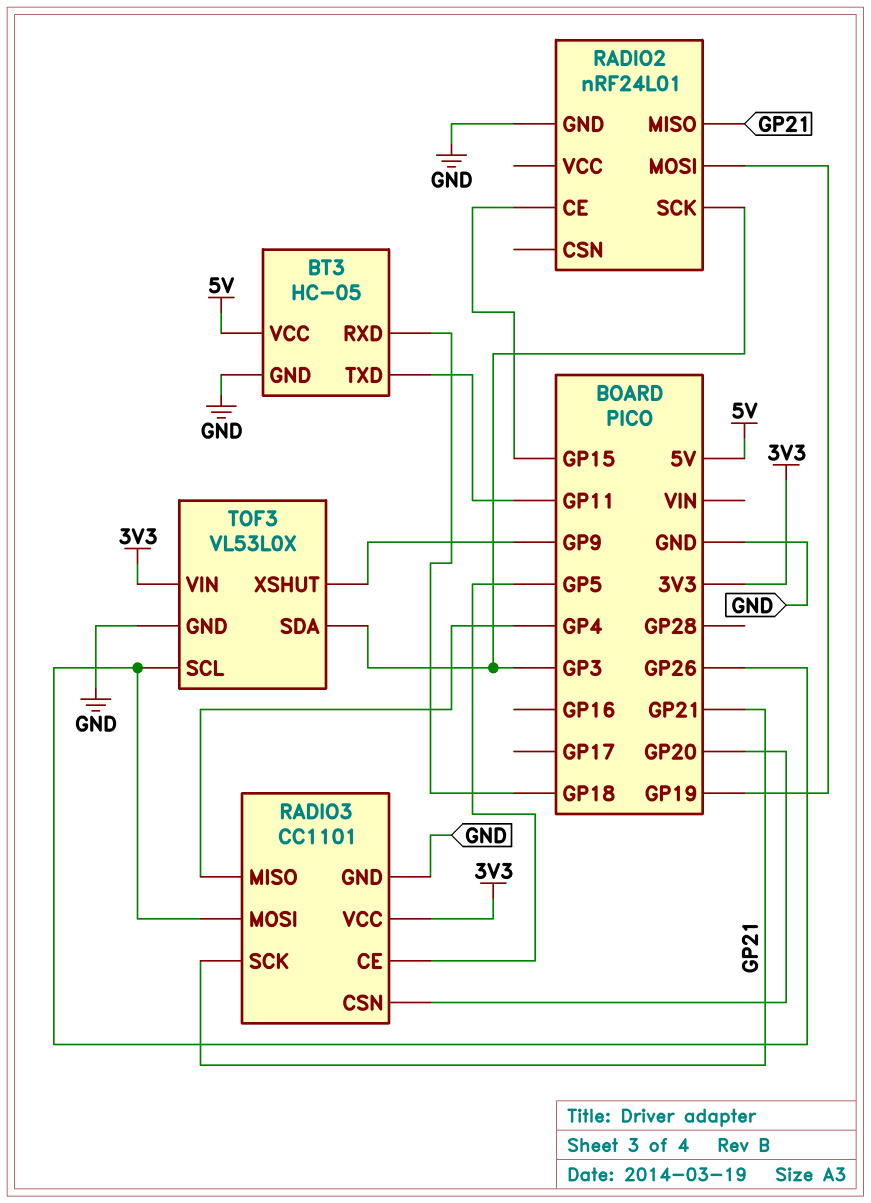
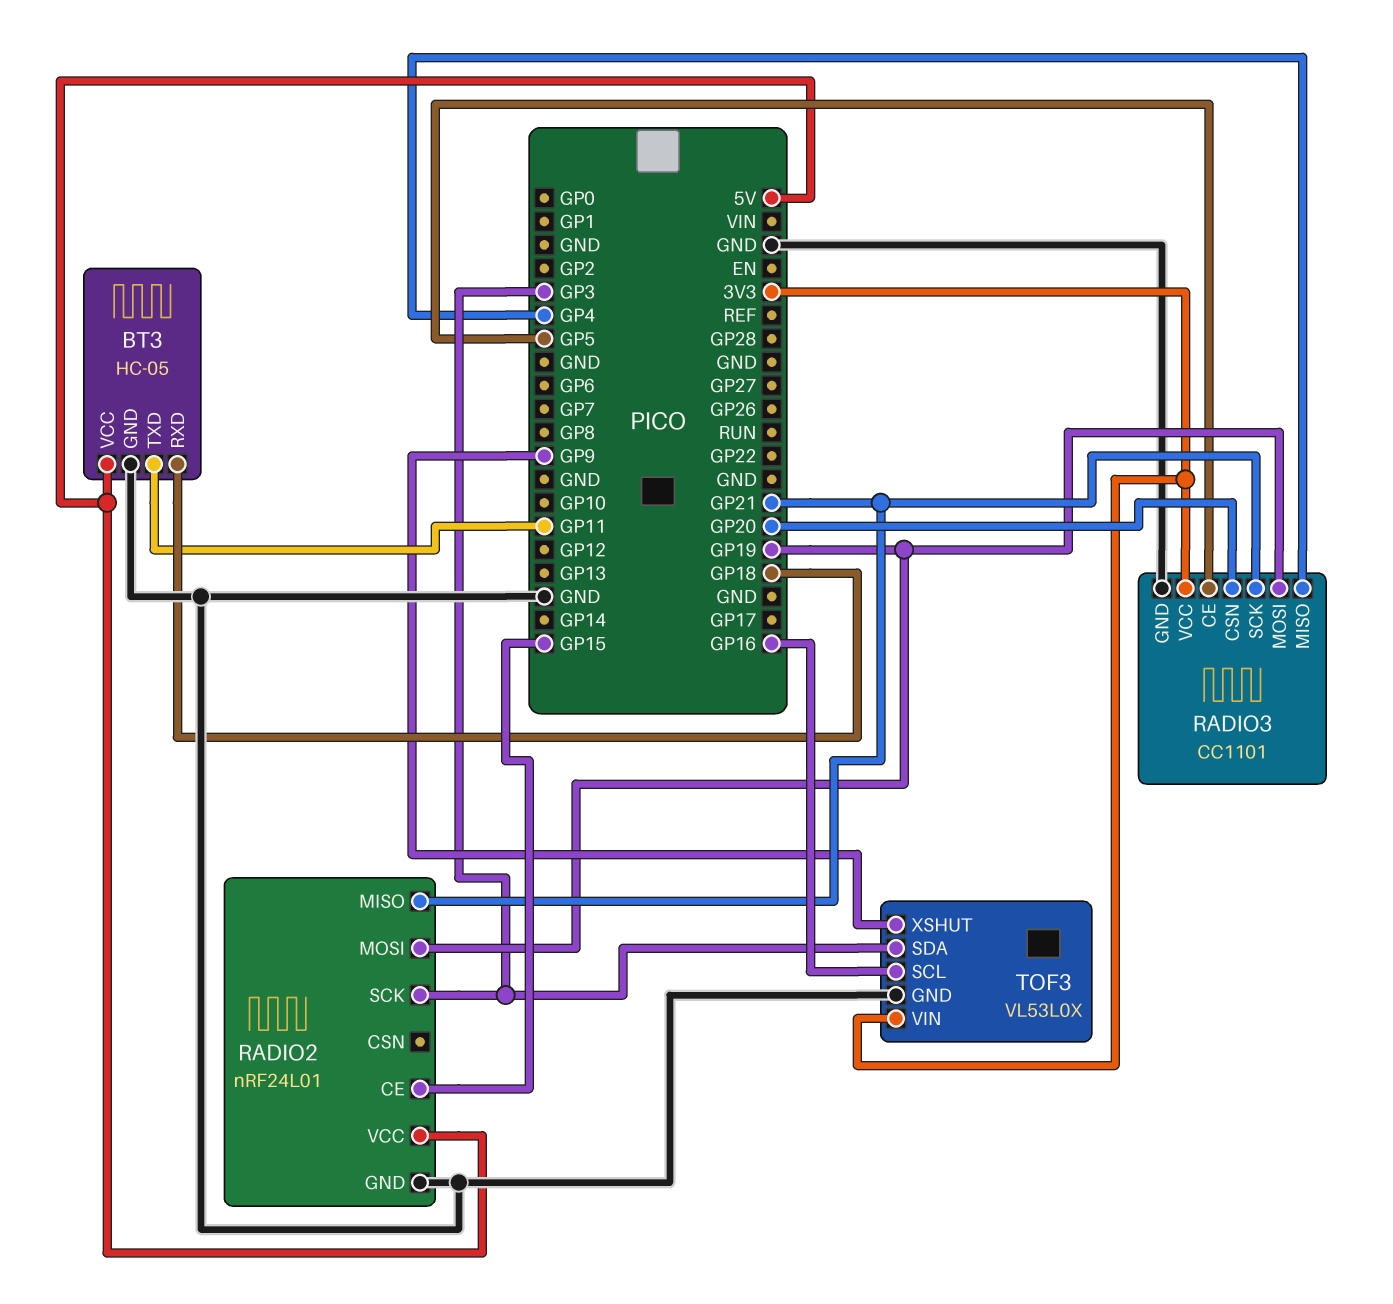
RADIO2 pin VCC: none -> 5V
RADIO3 pin MOSI: GP26 -> GP19
TOF3 pin SCL: GP26 -> GP16

